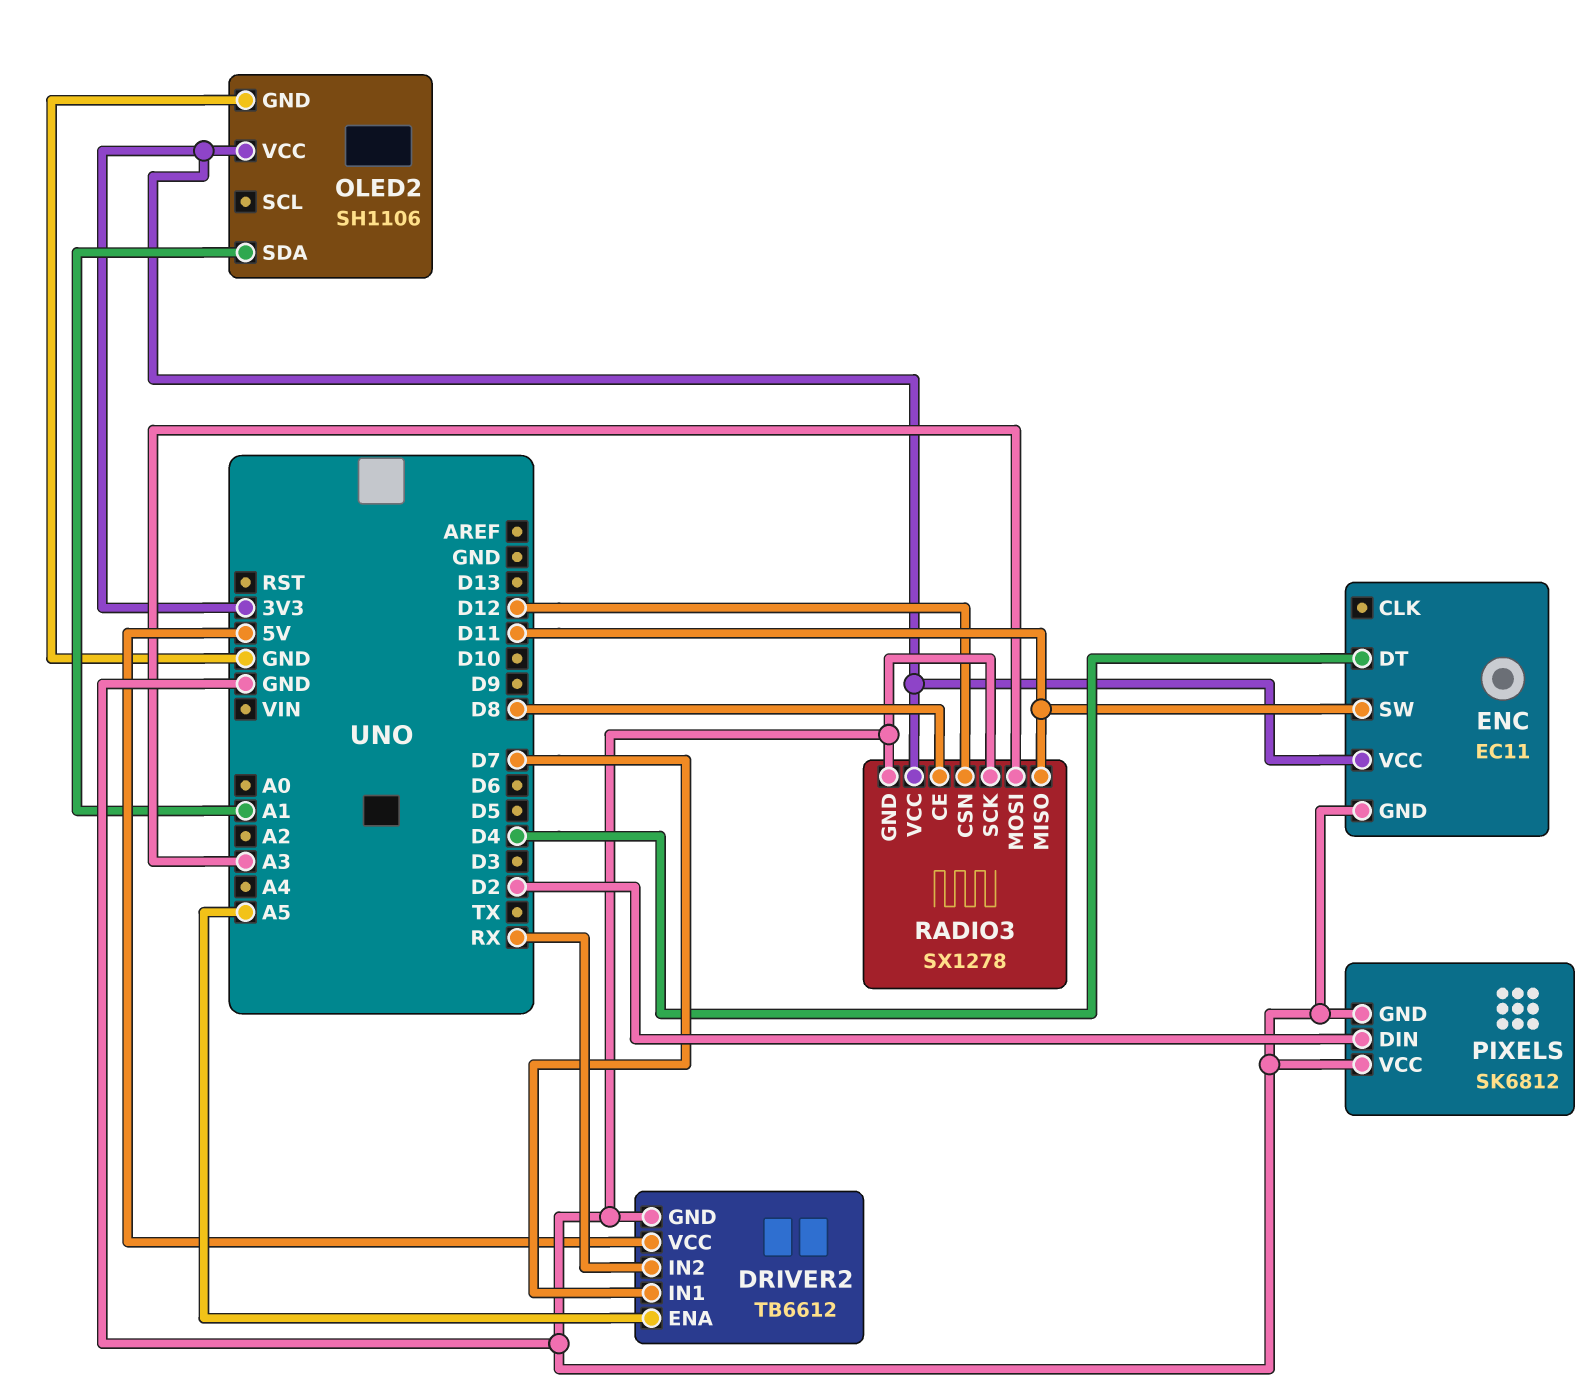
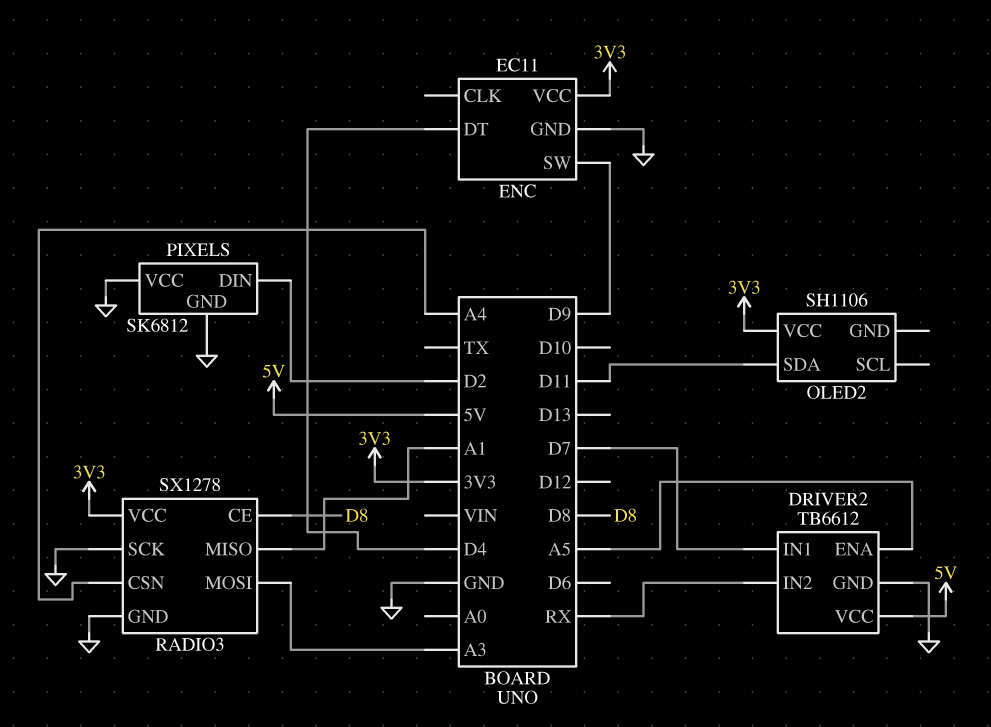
ENC pin SW: D11 -> D9
OLED2 pin GND: GND -> none
OLED2 pin SDA: A1 -> D11
RADIO3 pin CSN: D12 -> A4
RADIO3 pin MISO: D11 -> A1

